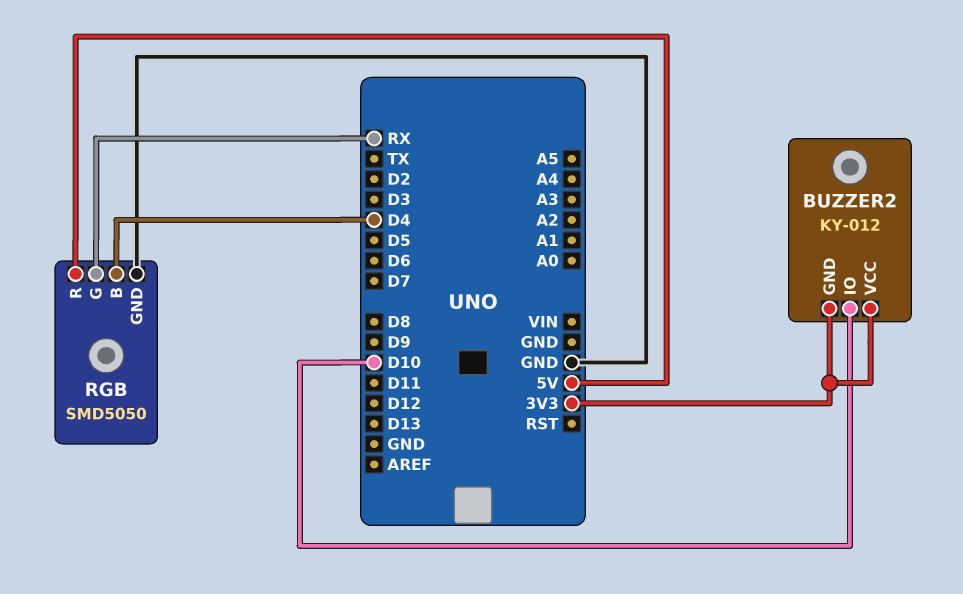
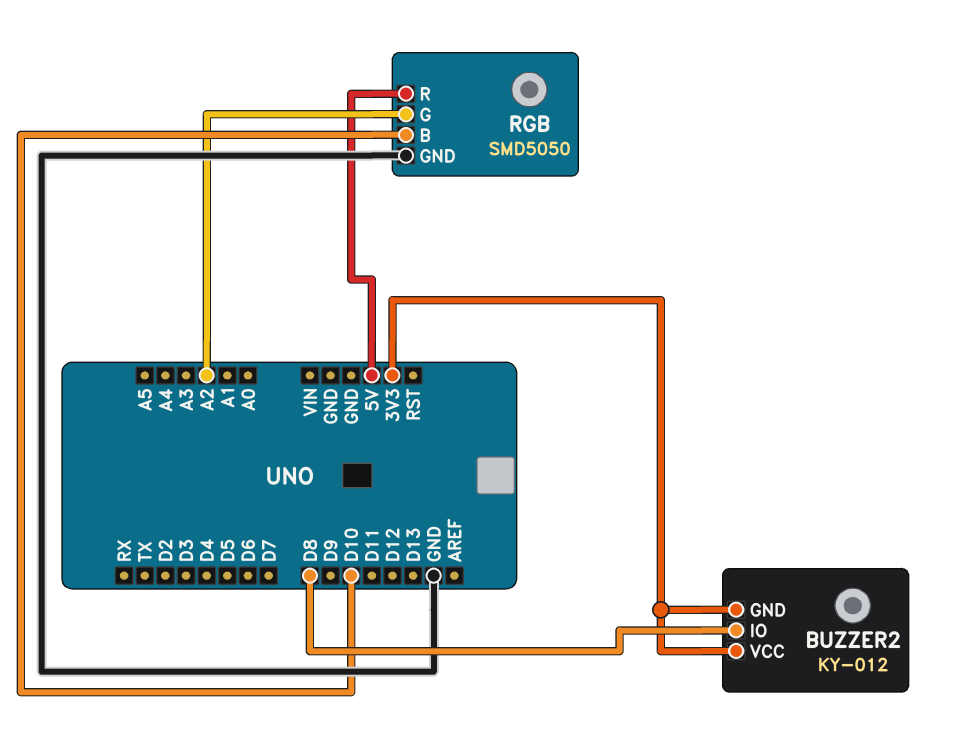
BUZZER2 pin IO: D10 -> D8
RGB pin B: D4 -> D10
RGB pin G: RX -> A2

